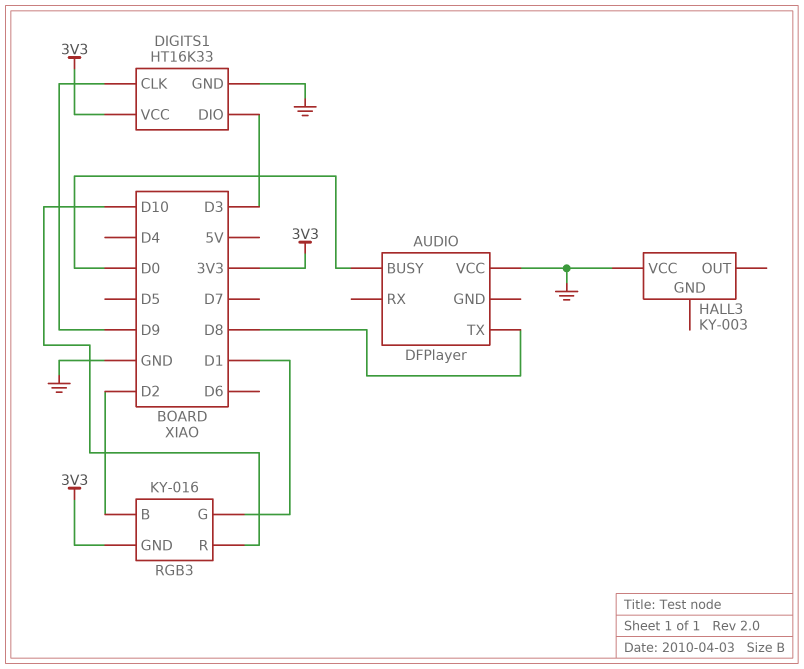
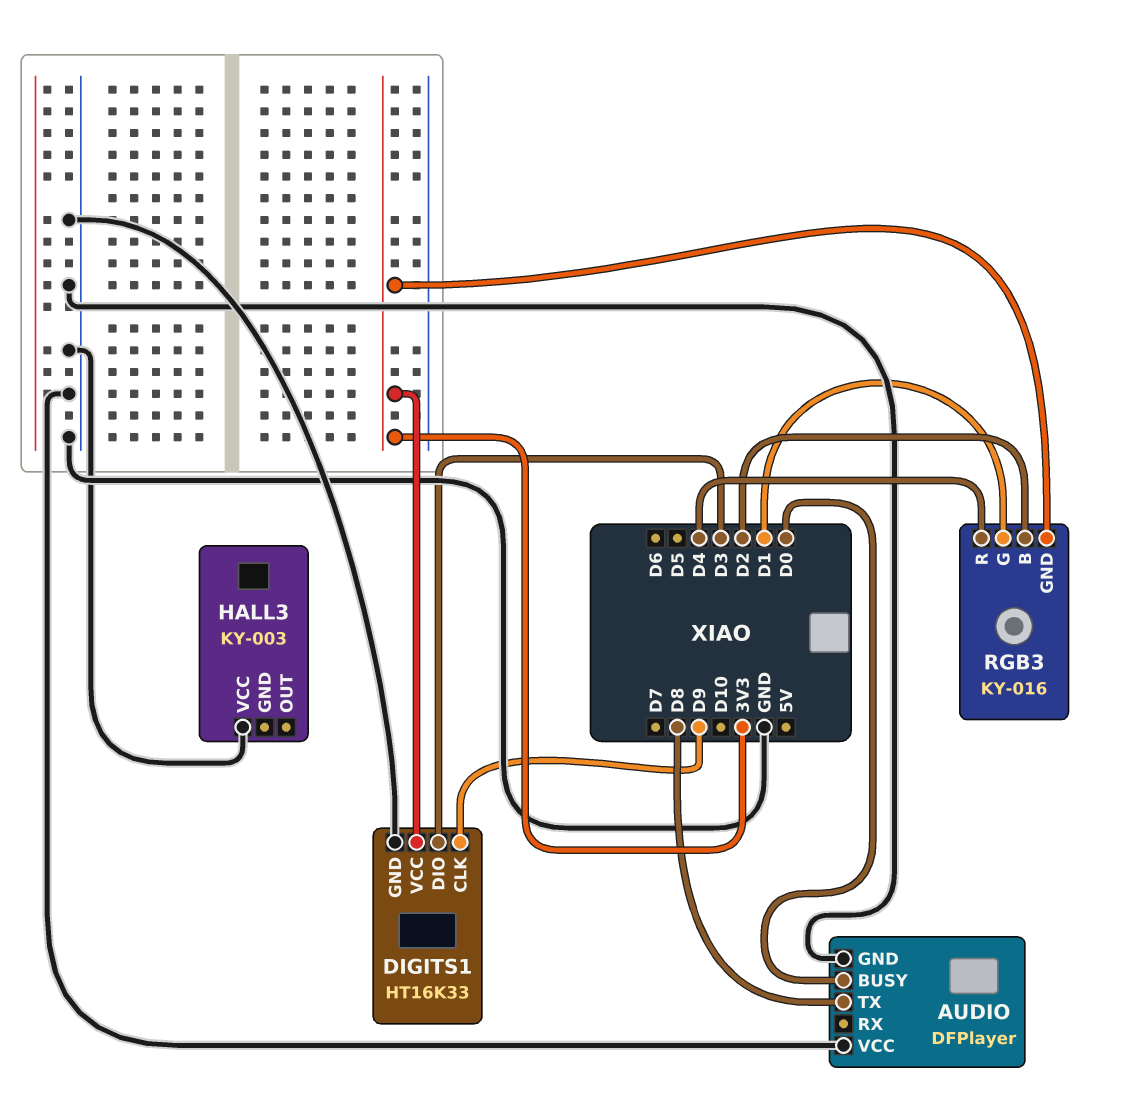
AUDIO pin GND: none -> GND
RGB3 pin R: D10 -> D4

